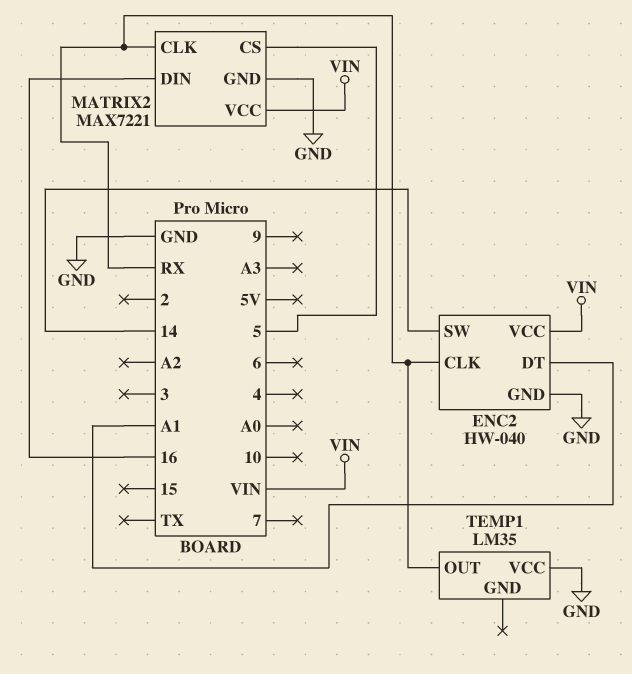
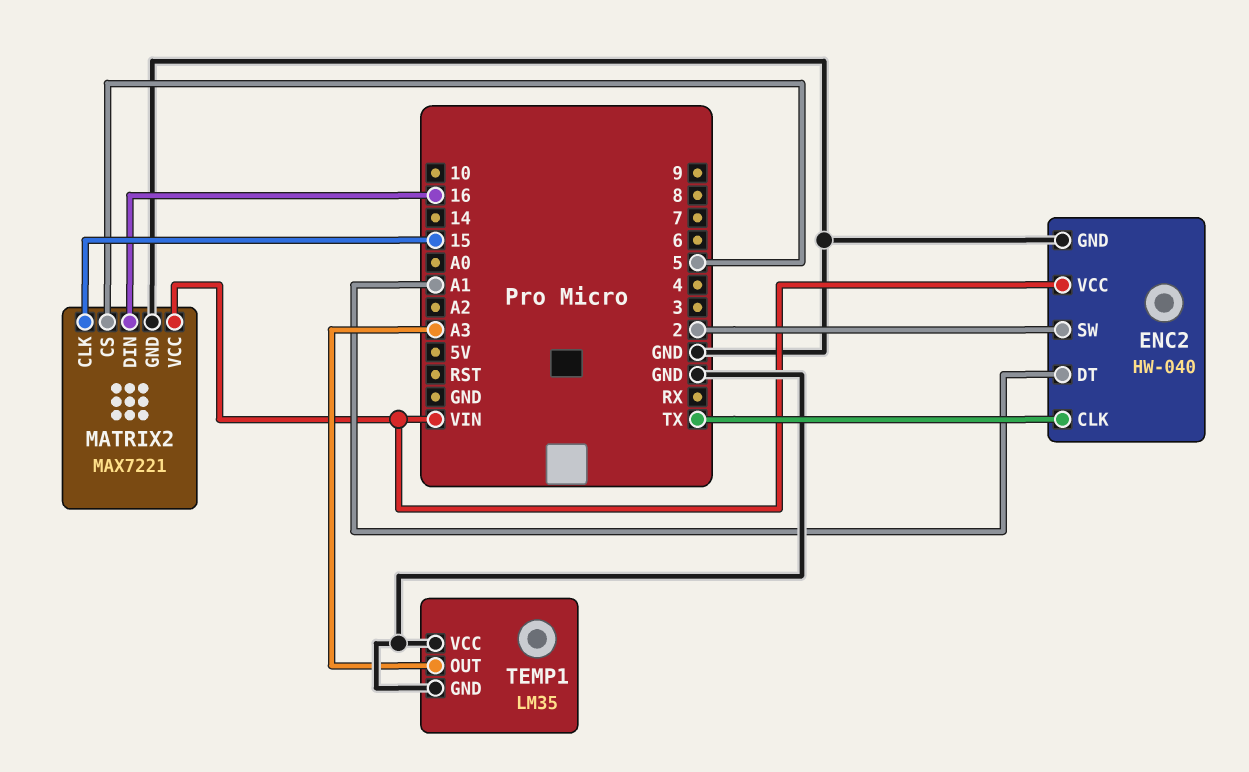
ENC2 pin CLK: RX -> TX
ENC2 pin SW: 14 -> 2
MATRIX2 pin CLK: RX -> 15
TEMP1 pin GND: none -> GND
TEMP1 pin OUT: RX -> A3

